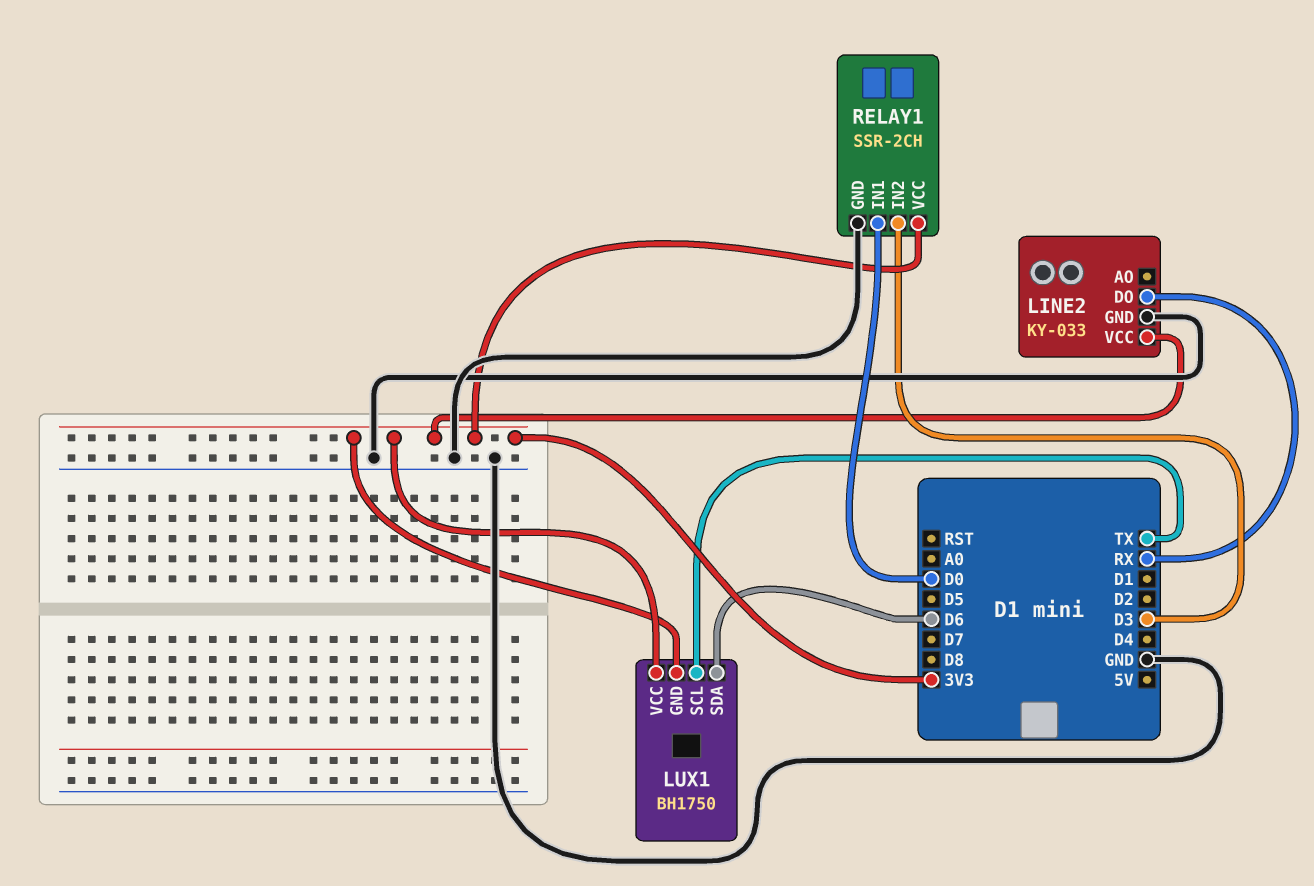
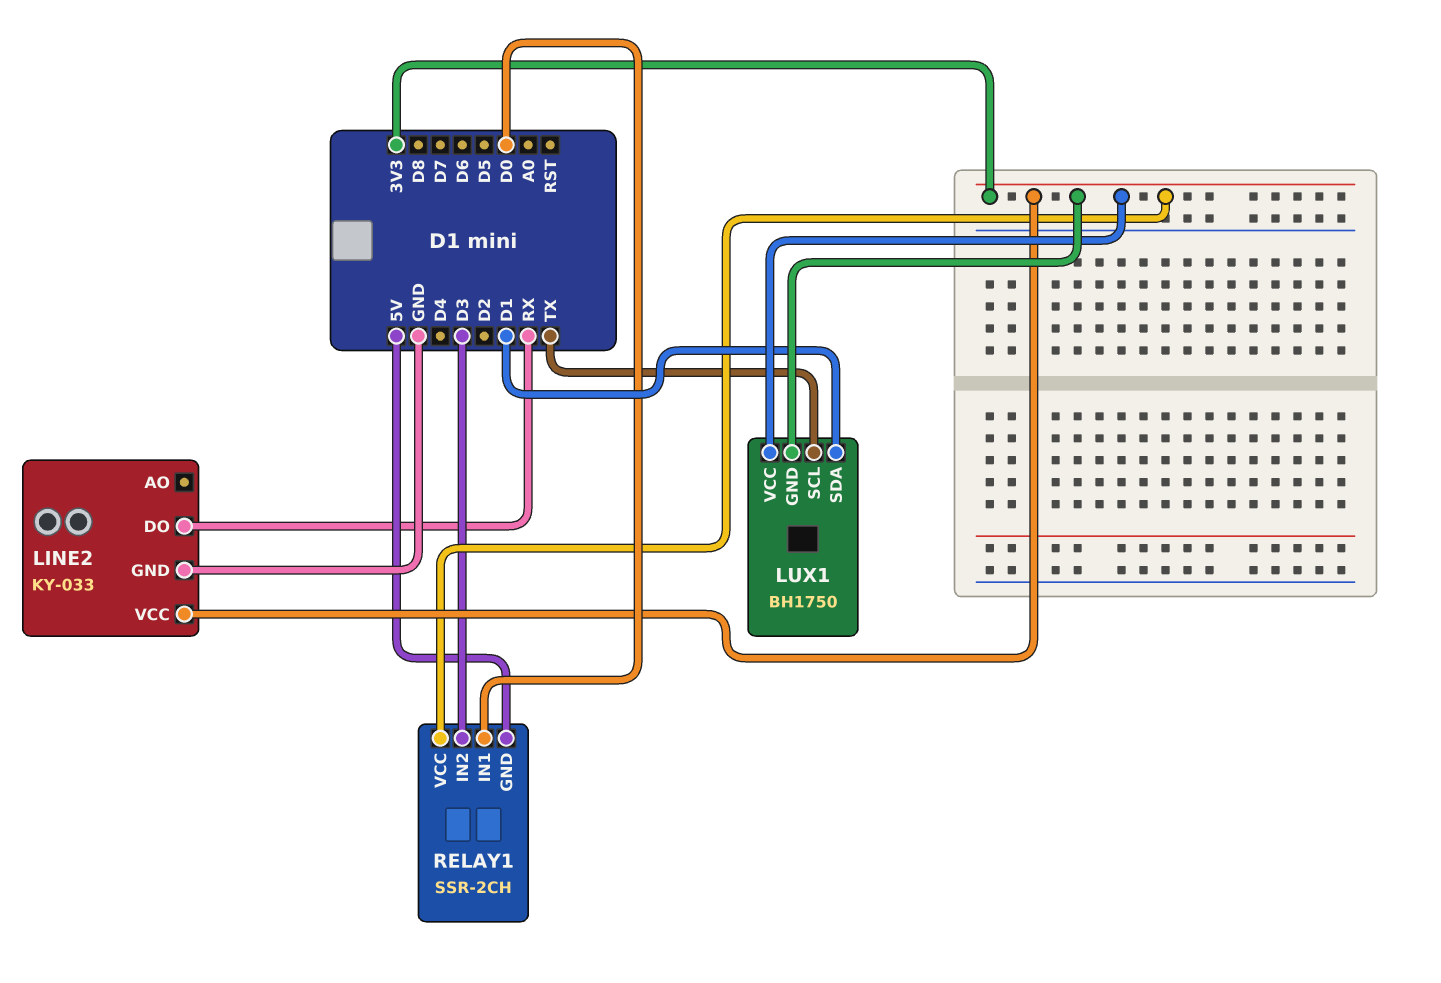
LUX1 pin SDA: D6 -> D1
RELAY1 pin GND: GND -> 5V

